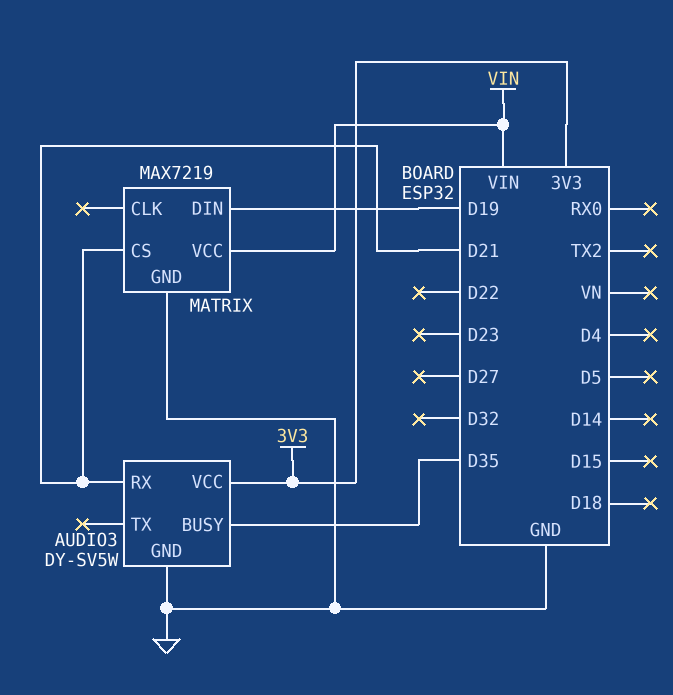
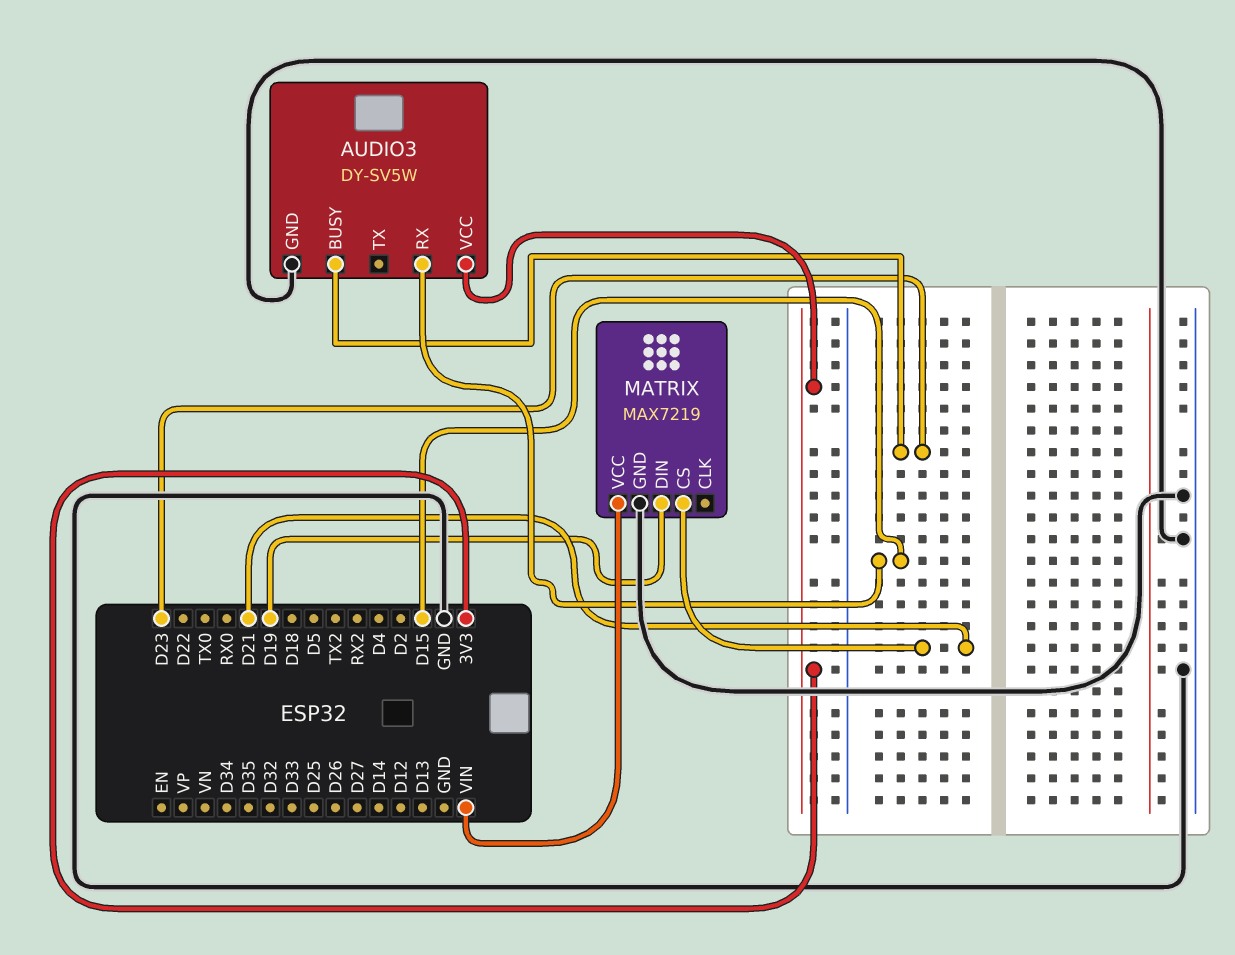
AUDIO3 pin BUSY: D35 -> D23
AUDIO3 pin RX: D21 -> D15

